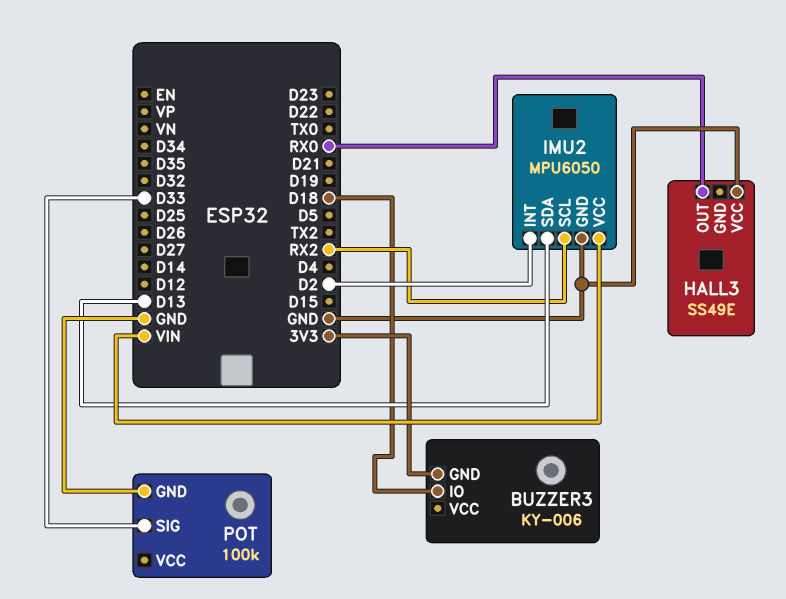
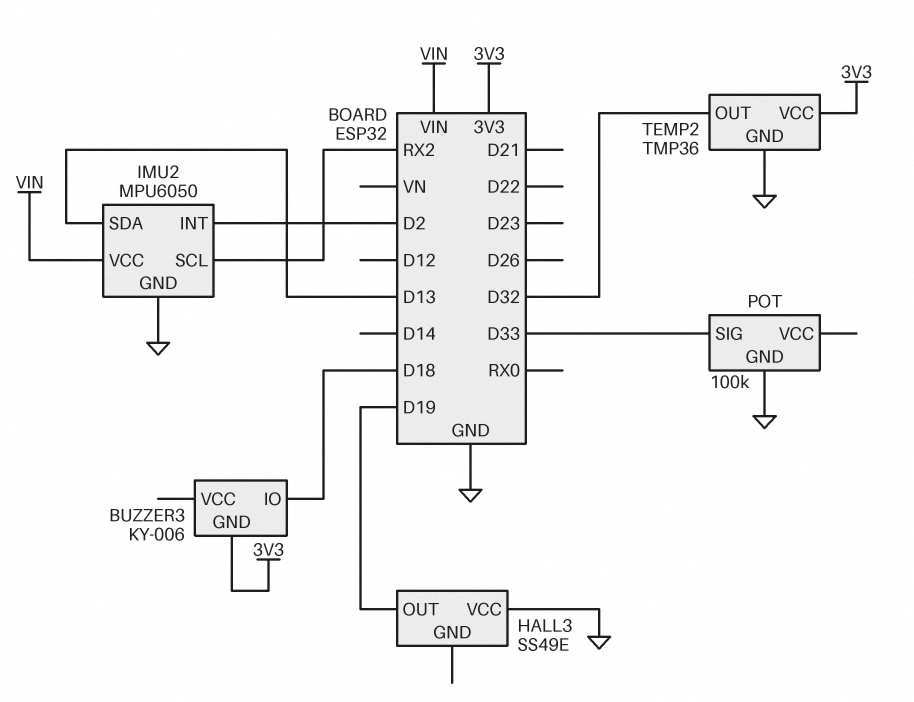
HALL3 pin OUT: RX0 -> D19
TEMP2: none -> TMP36
TEMP2 pin GND: none -> GND
TEMP2 pin OUT: none -> D32
TEMP2 pin VCC: none -> 3V3

